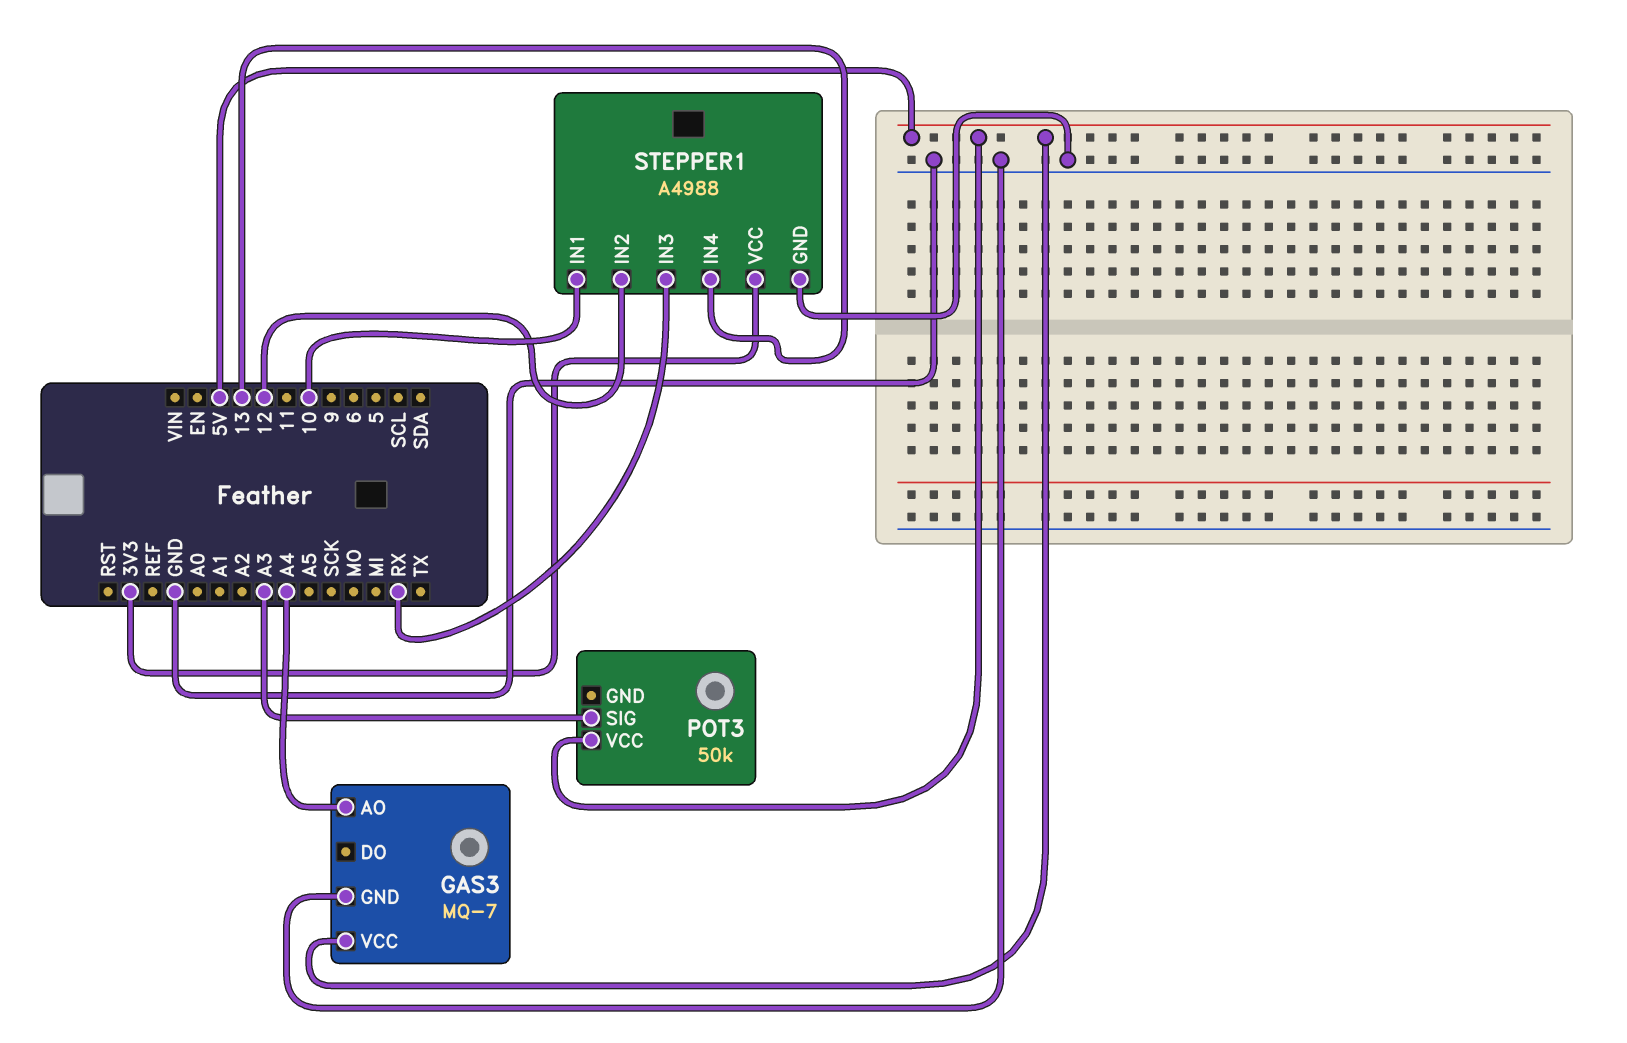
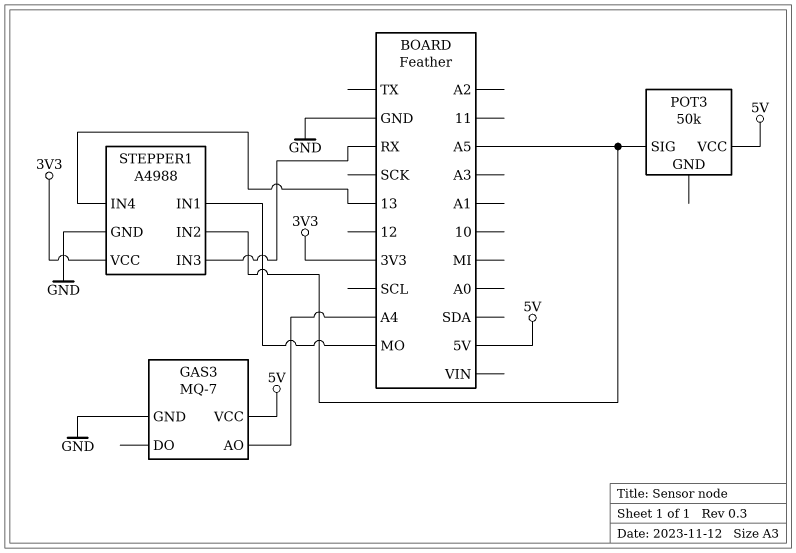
POT3 pin SIG: A3 -> A5
STEPPER1 pin IN1: 10 -> MO
STEPPER1 pin IN2: 12 -> A5

